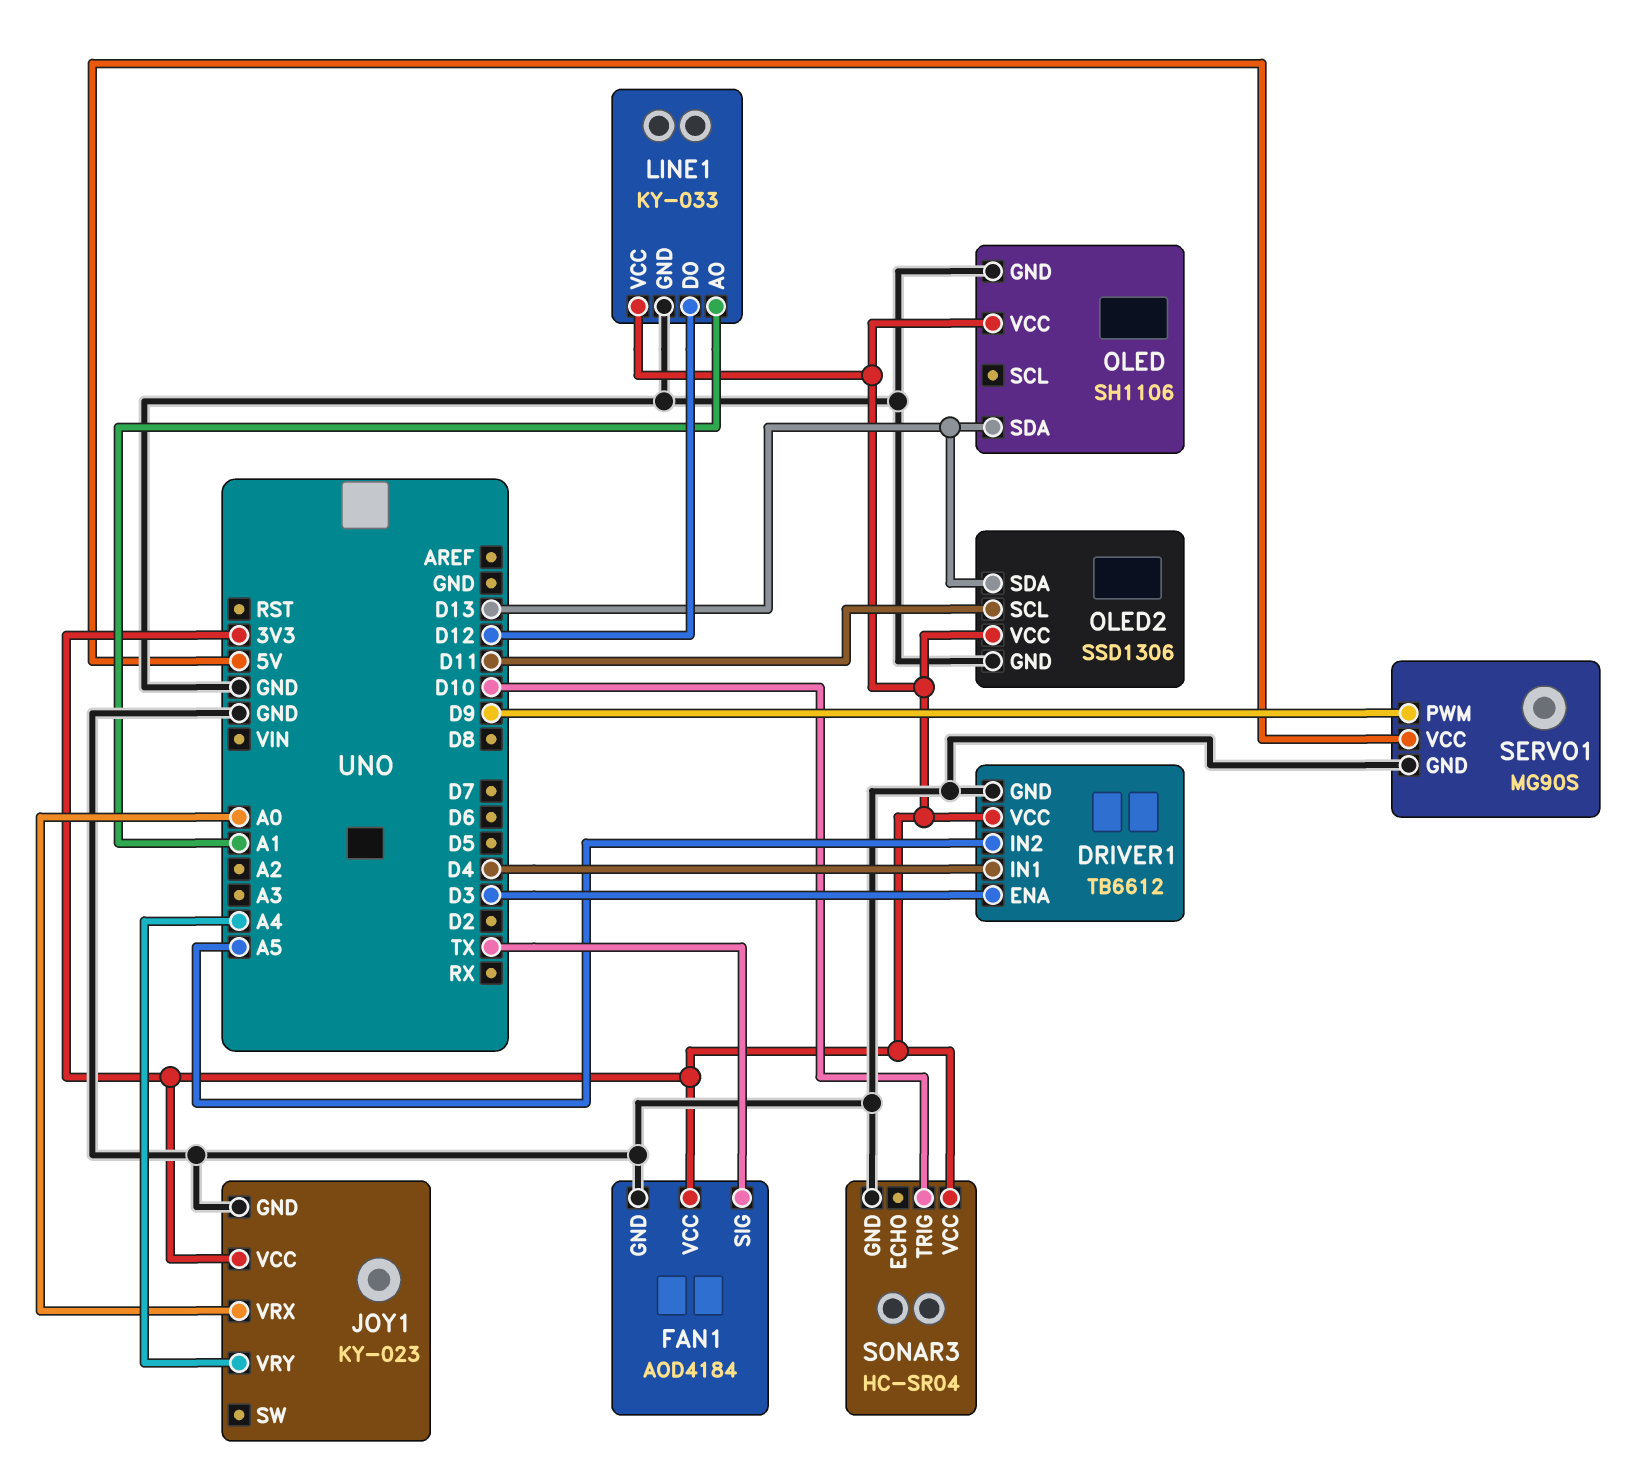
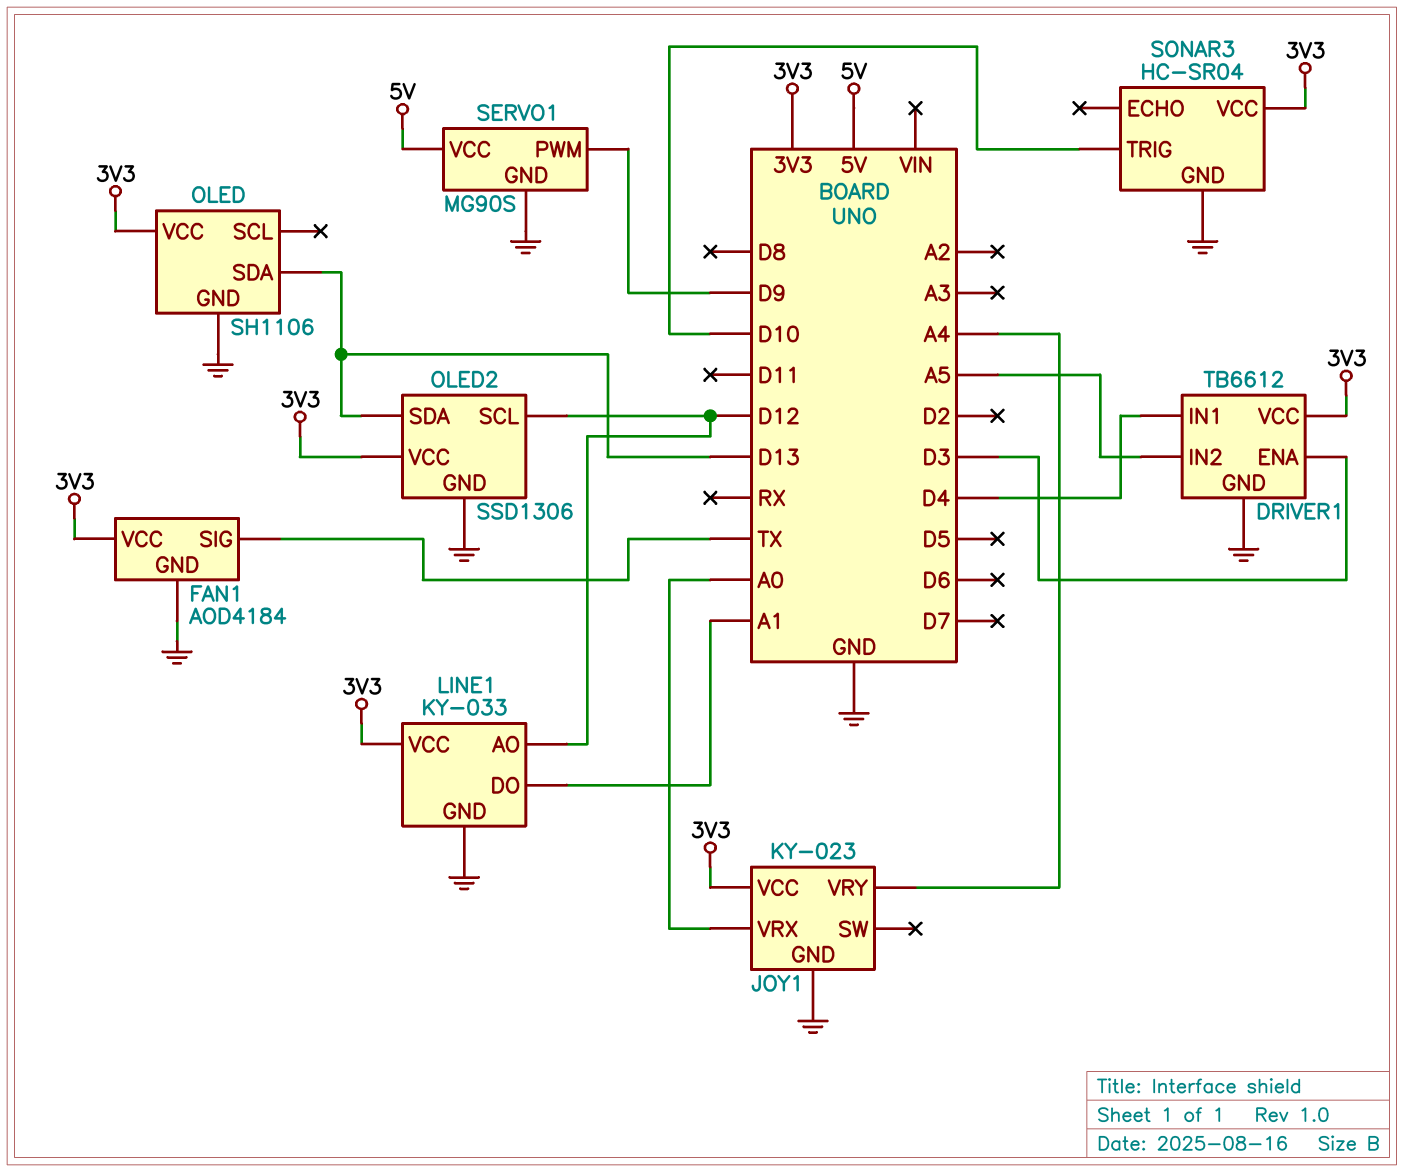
LINE1 pin AO: A1 -> D12
LINE1 pin DO: D12 -> A1
OLED2 pin SCL: D11 -> D12

